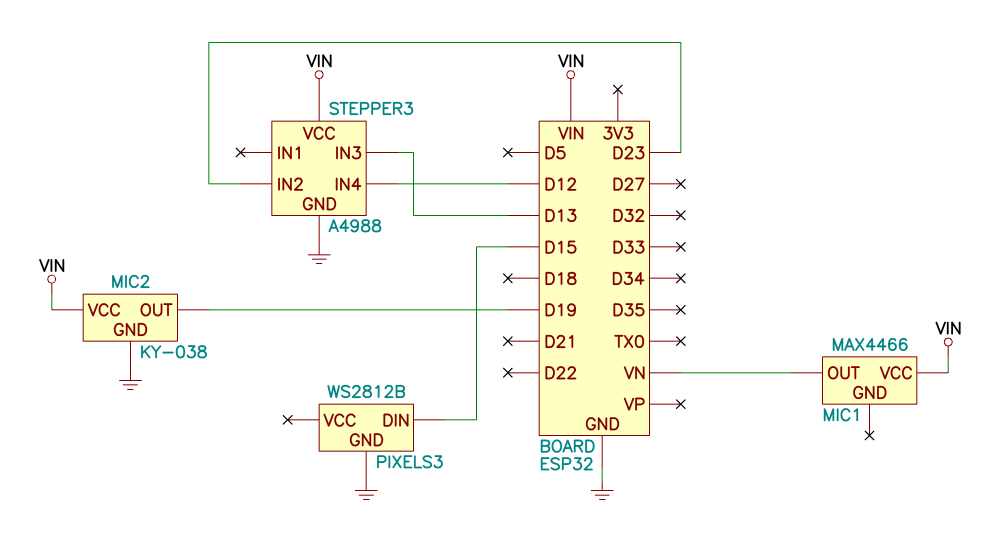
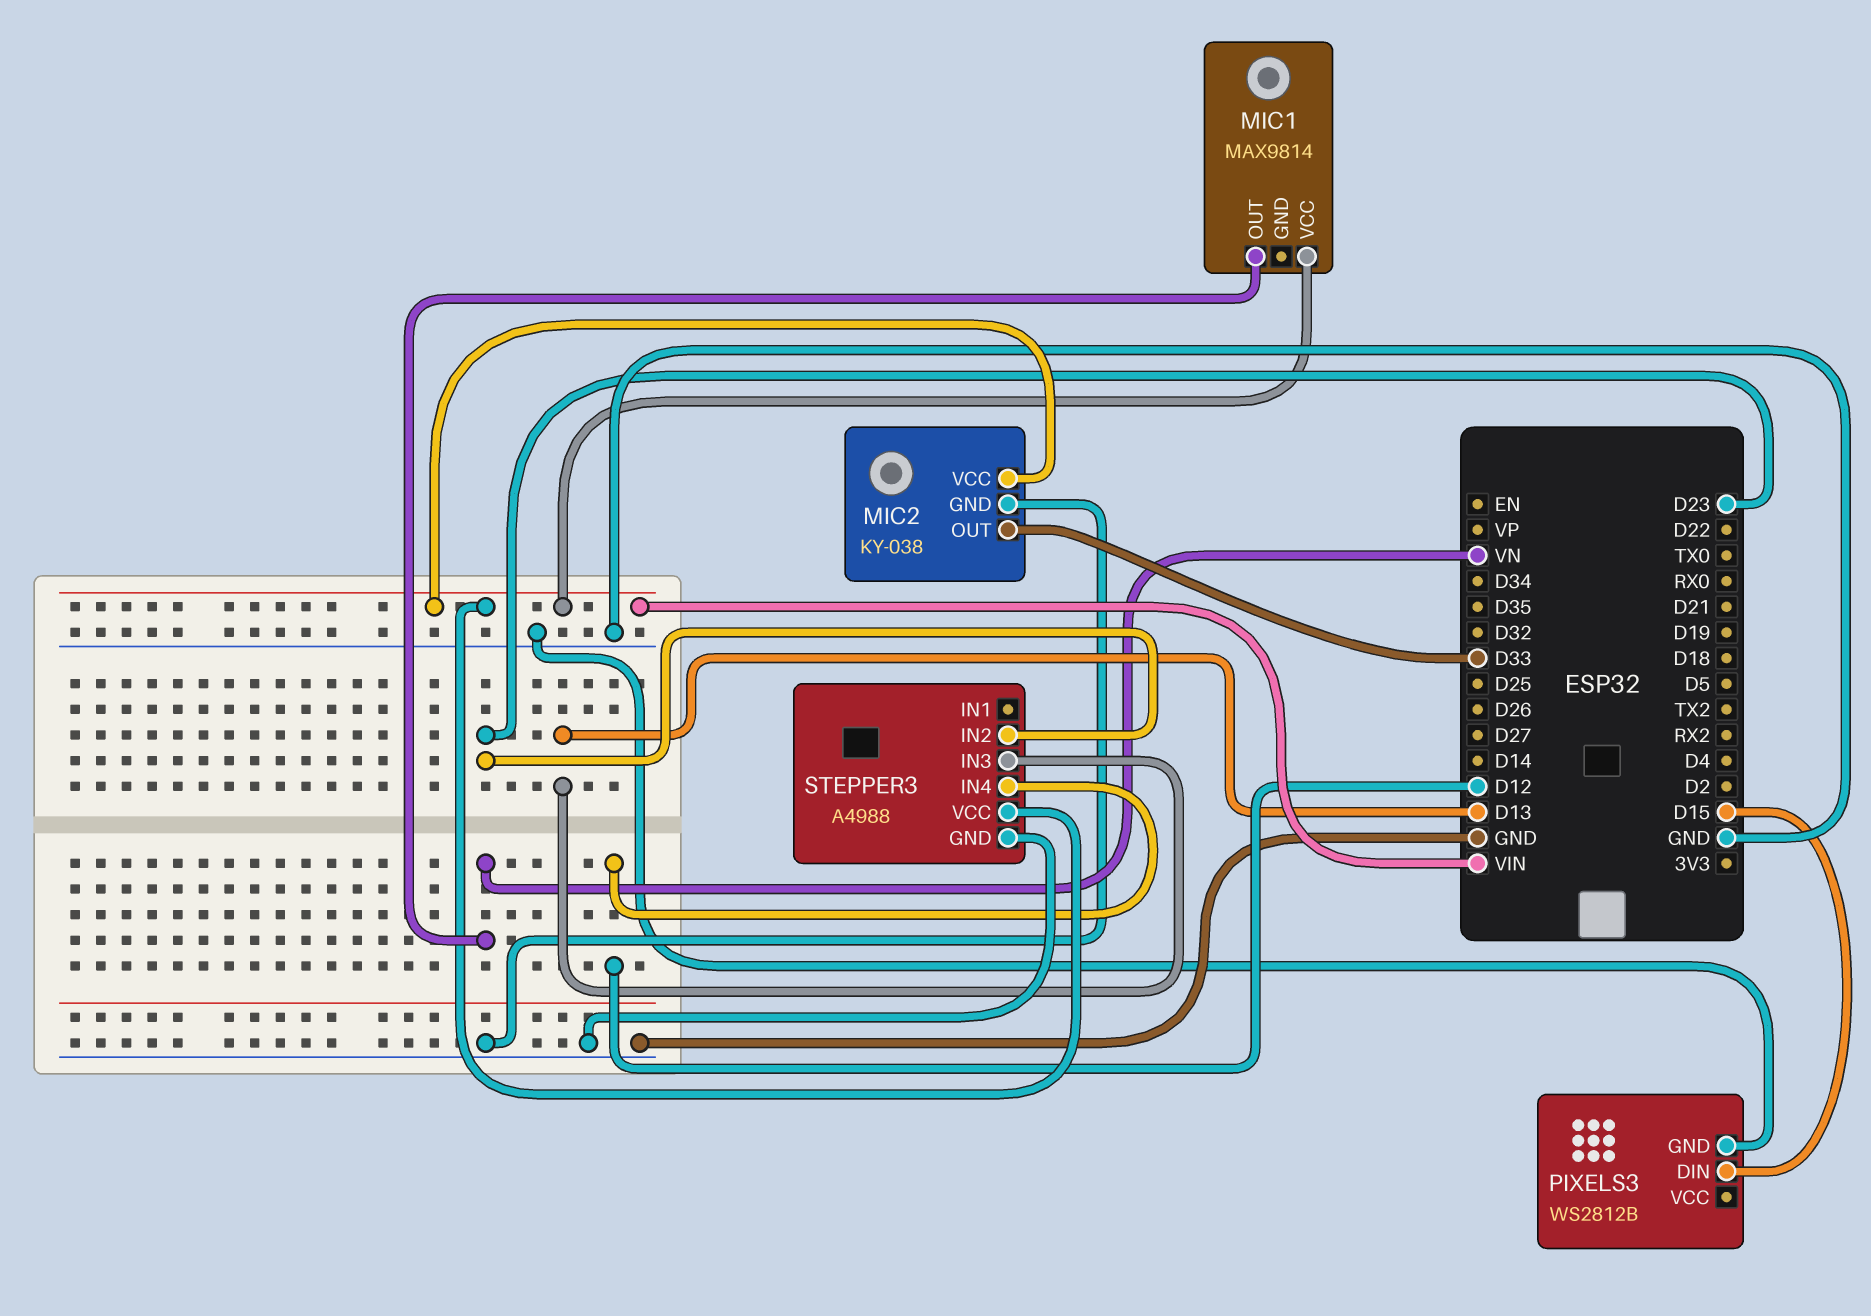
MIC1: MAX4466 -> MAX9814
MIC2 pin OUT: D19 -> D33

